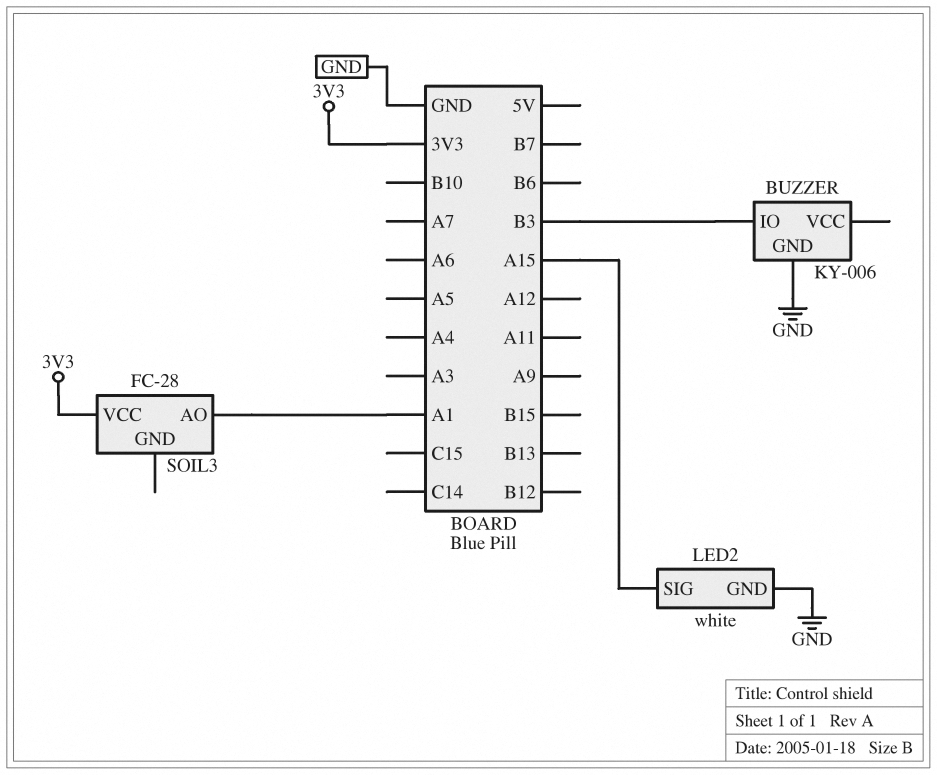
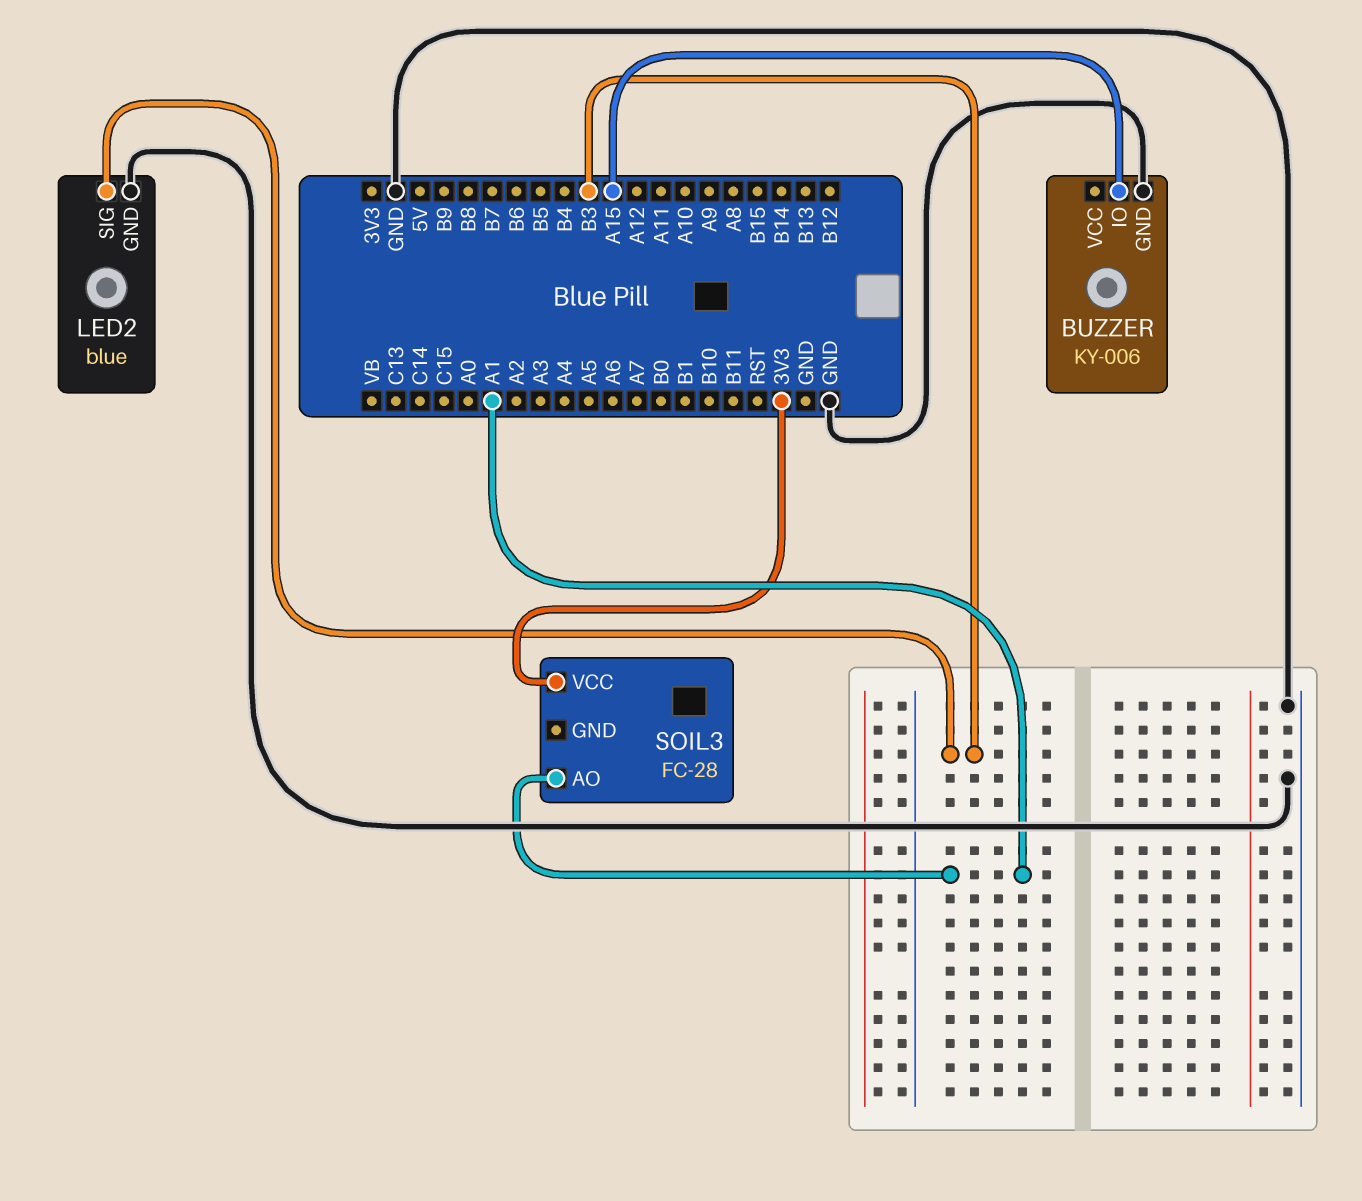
BUZZER pin IO: B3 -> A15
LED2: white -> blue
LED2 pin SIG: A15 -> B3

